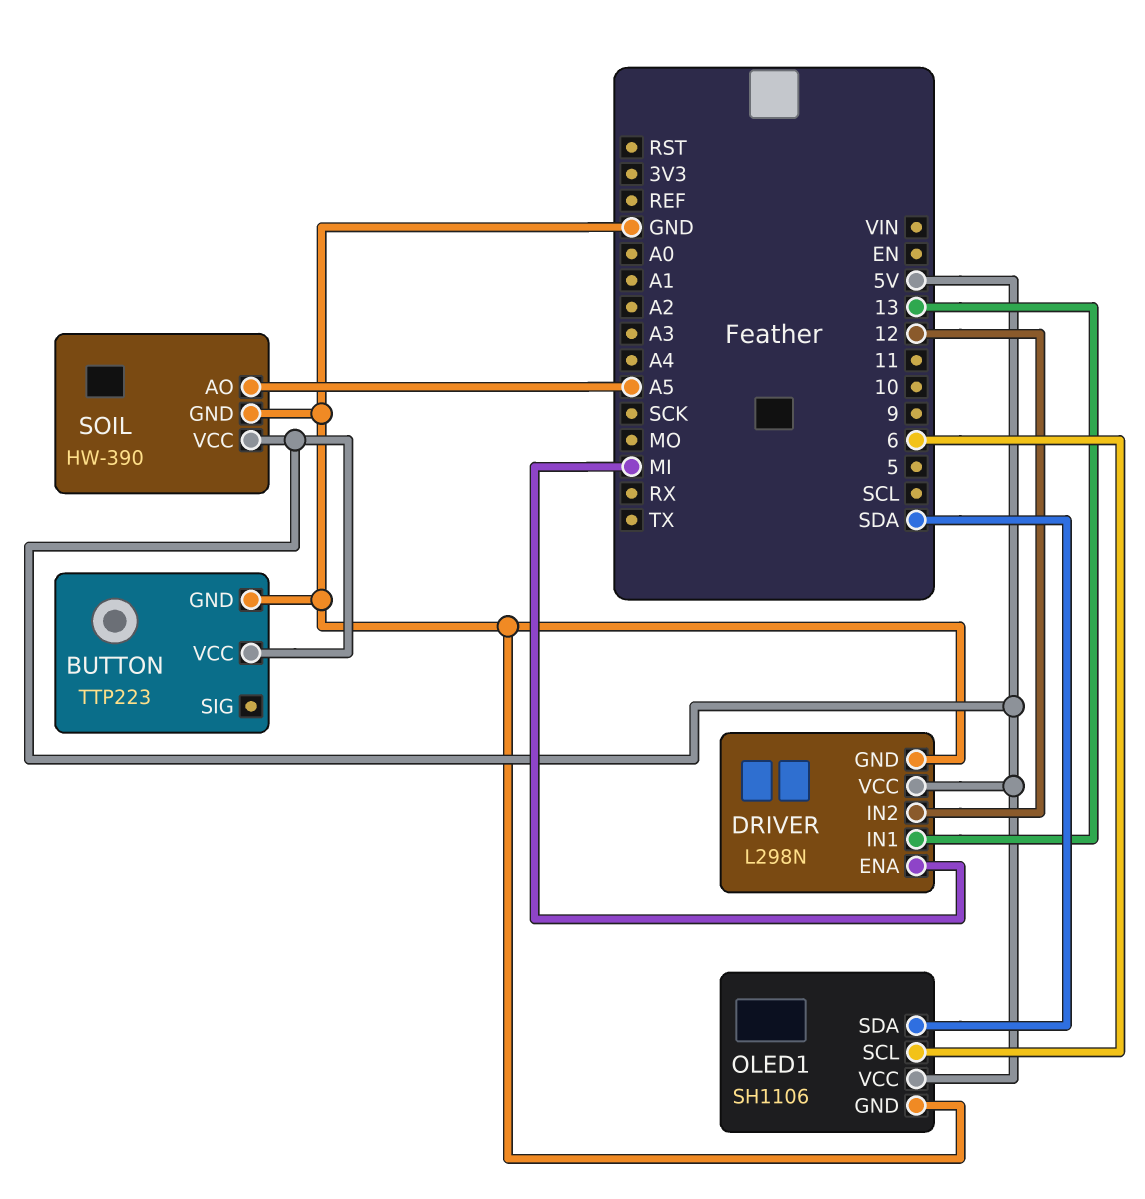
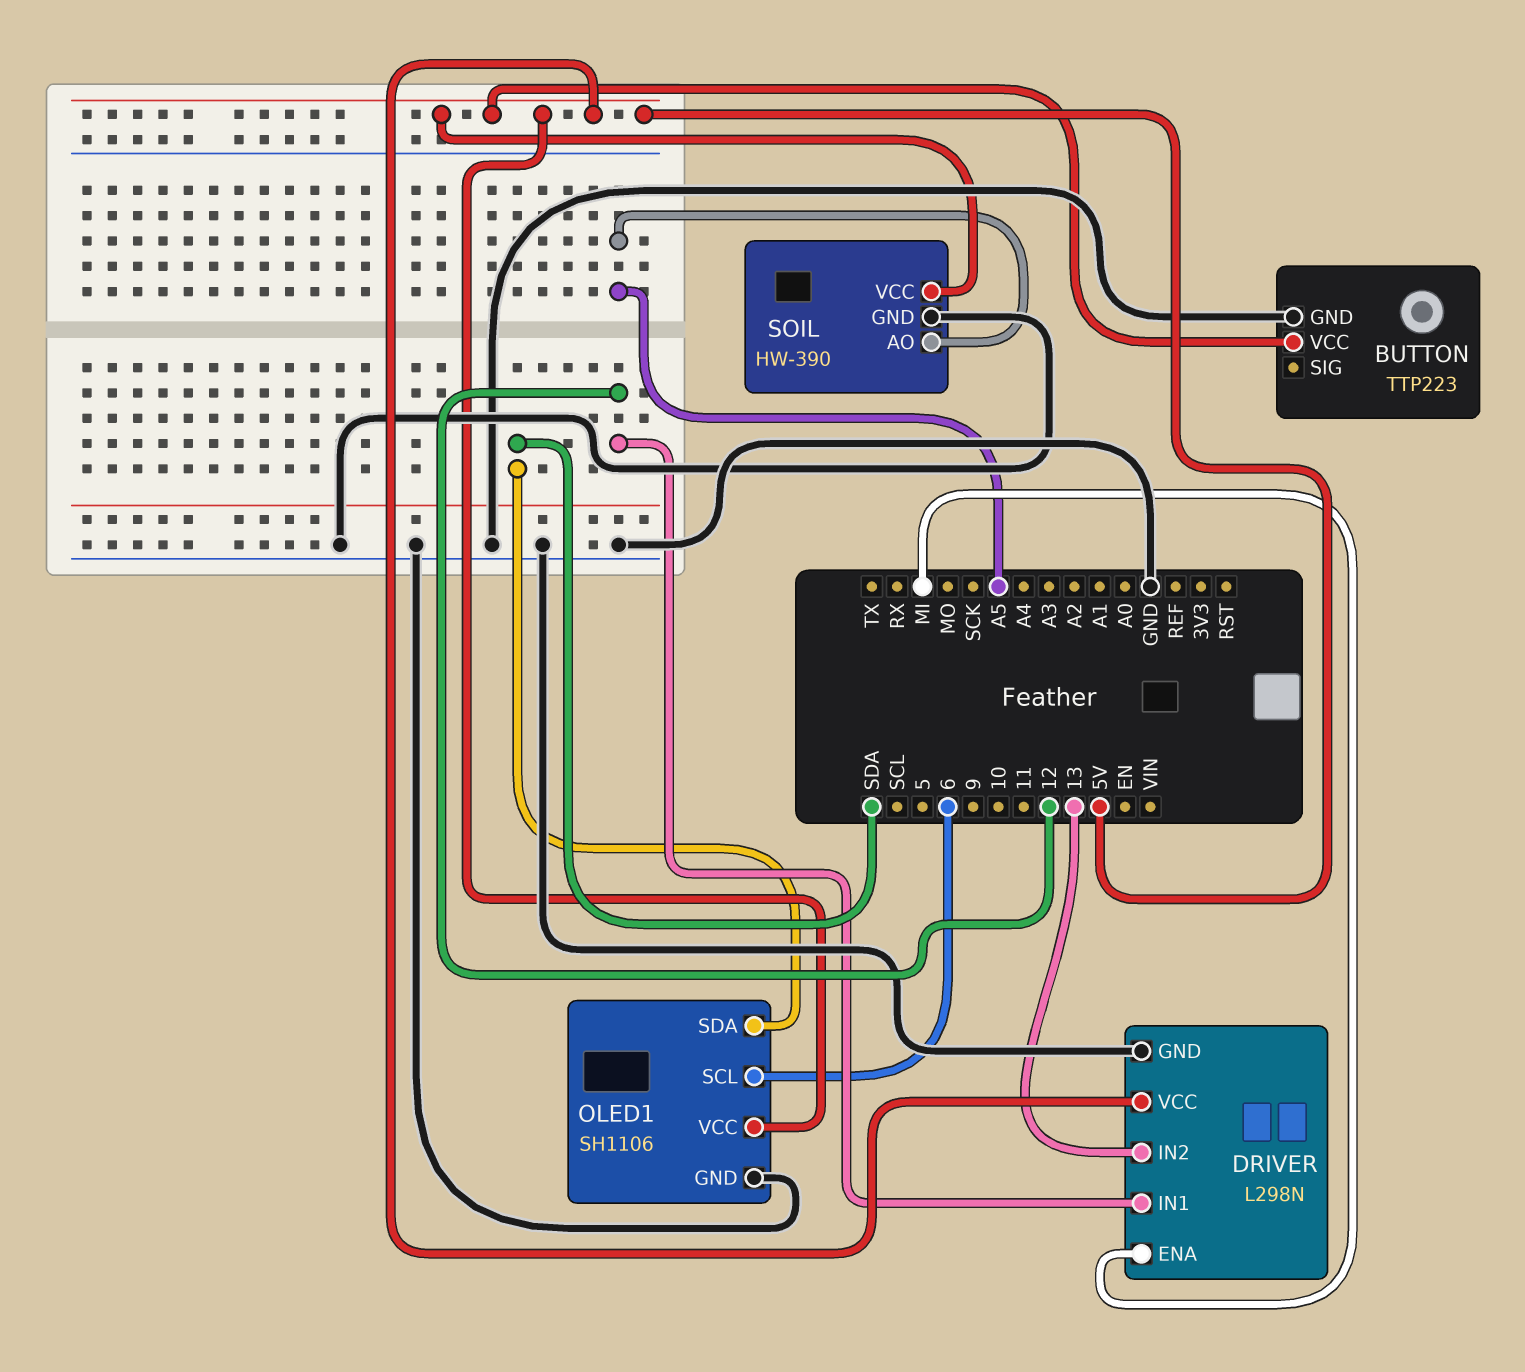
DRIVER pin IN1: 13 -> 12
DRIVER pin IN2: 12 -> 13

